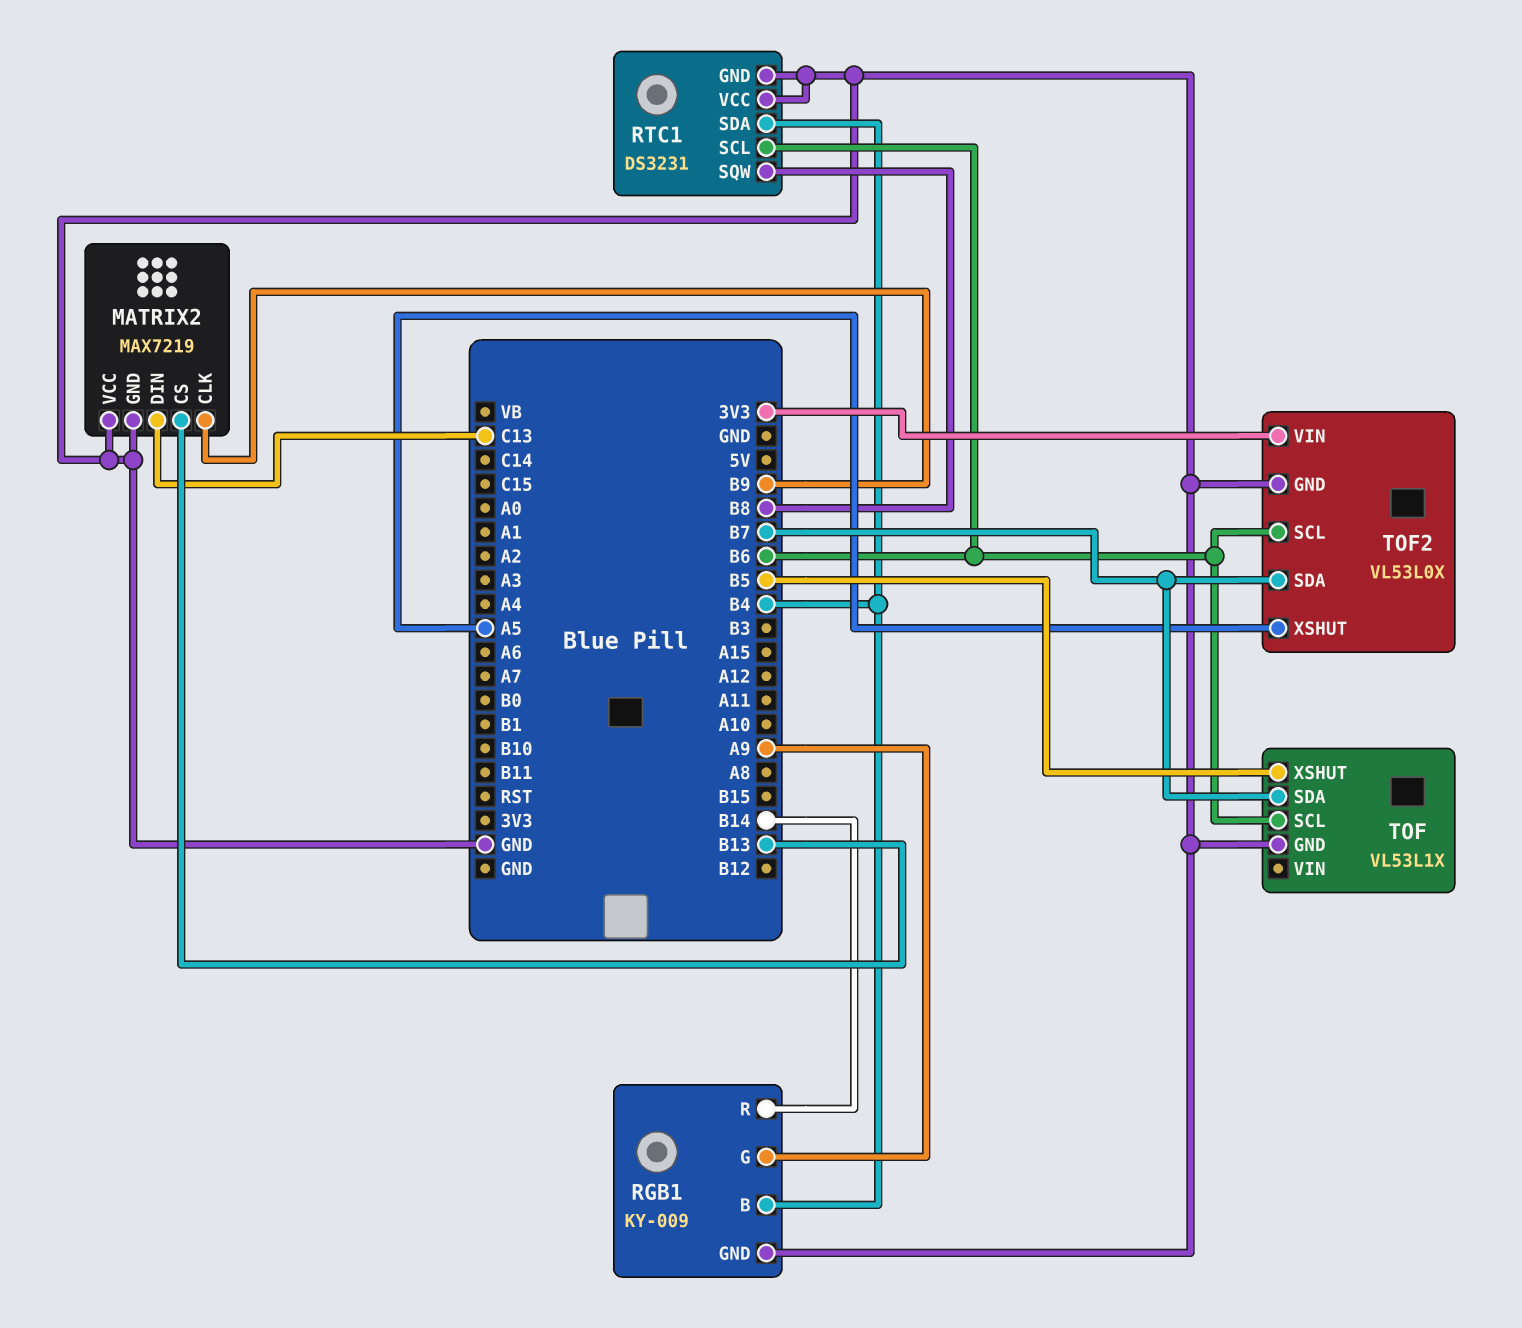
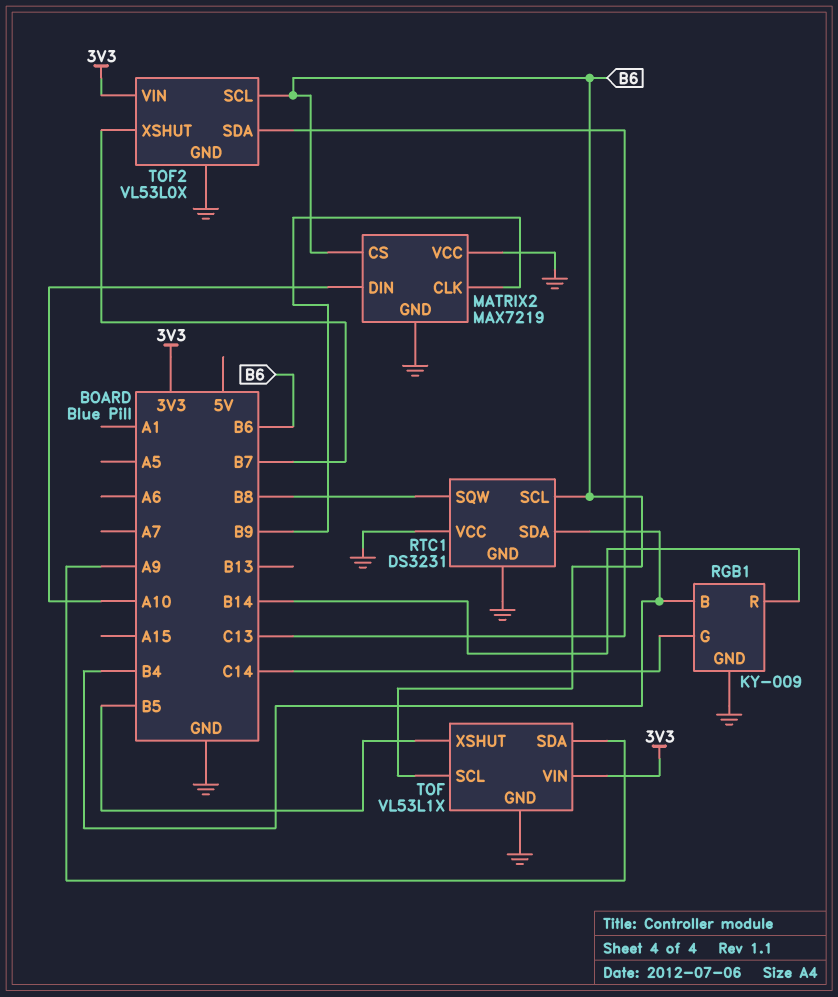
MATRIX2 pin CS: B13 -> B6
MATRIX2 pin DIN: C13 -> A10
RGB1 pin G: A9 -> C14
TOF pin SDA: B7 -> A9
TOF pin VIN: none -> 3V3
TOF2 pin SDA: B7 -> C13
TOF2 pin XSHUT: A5 -> B7

